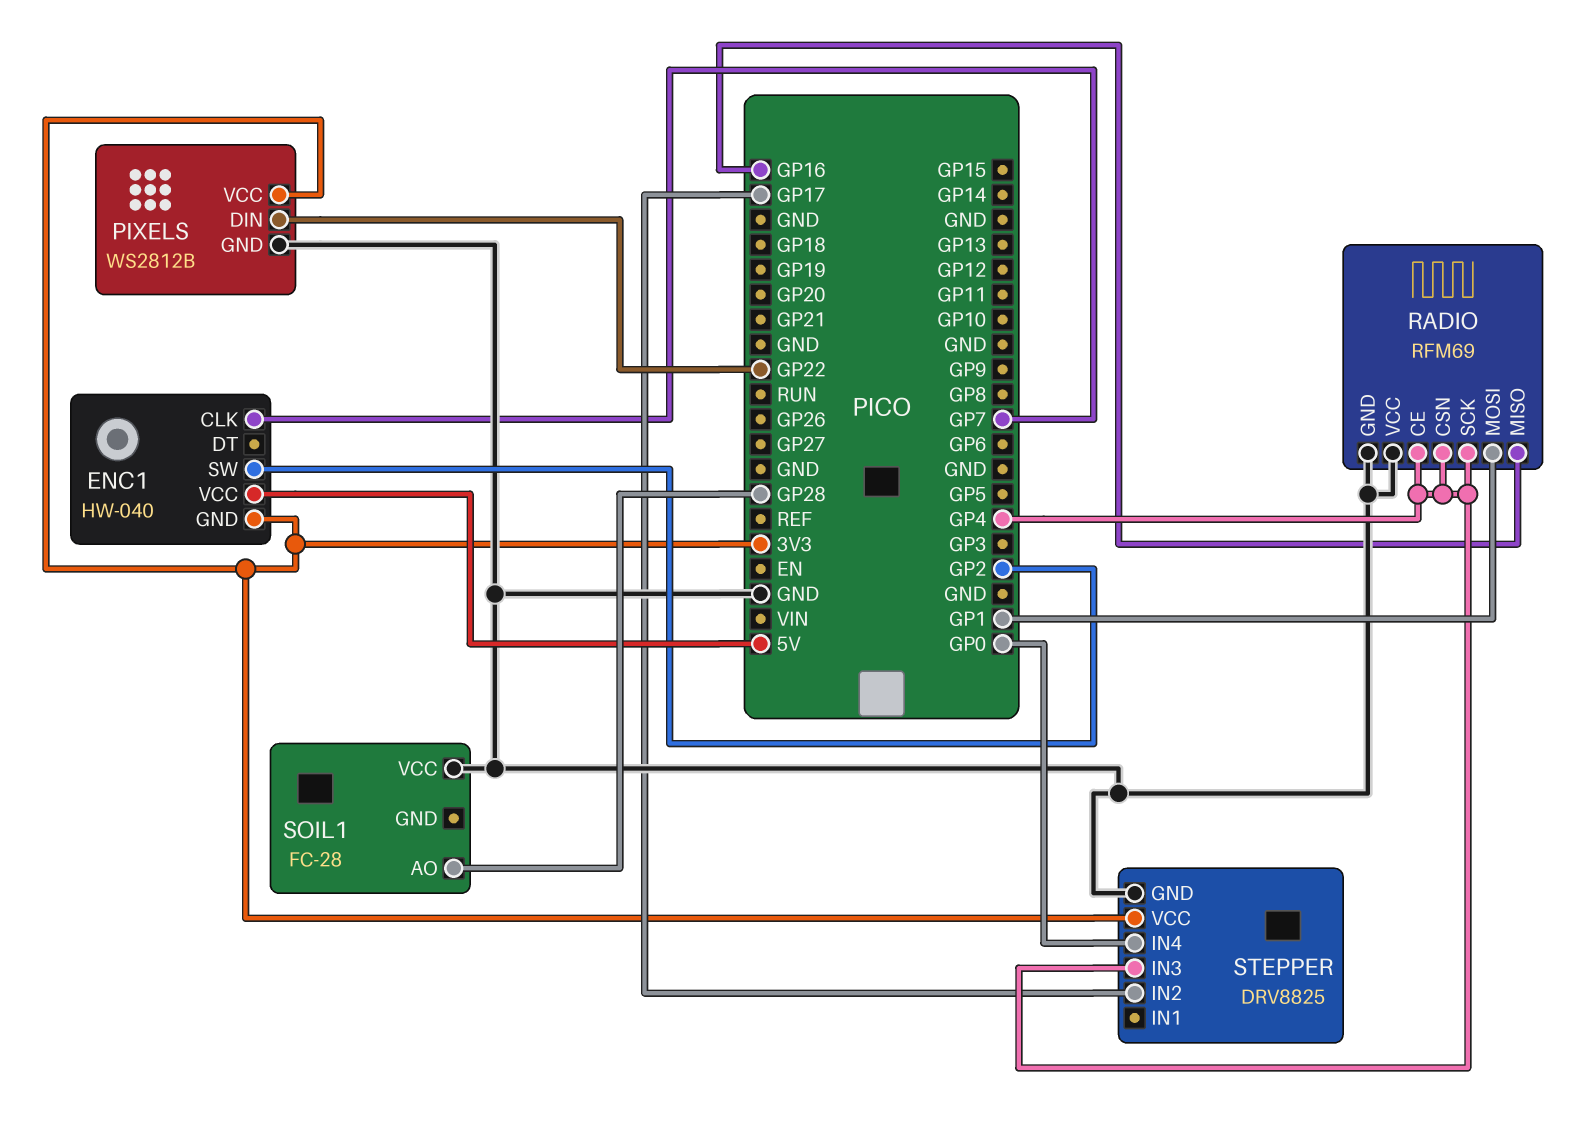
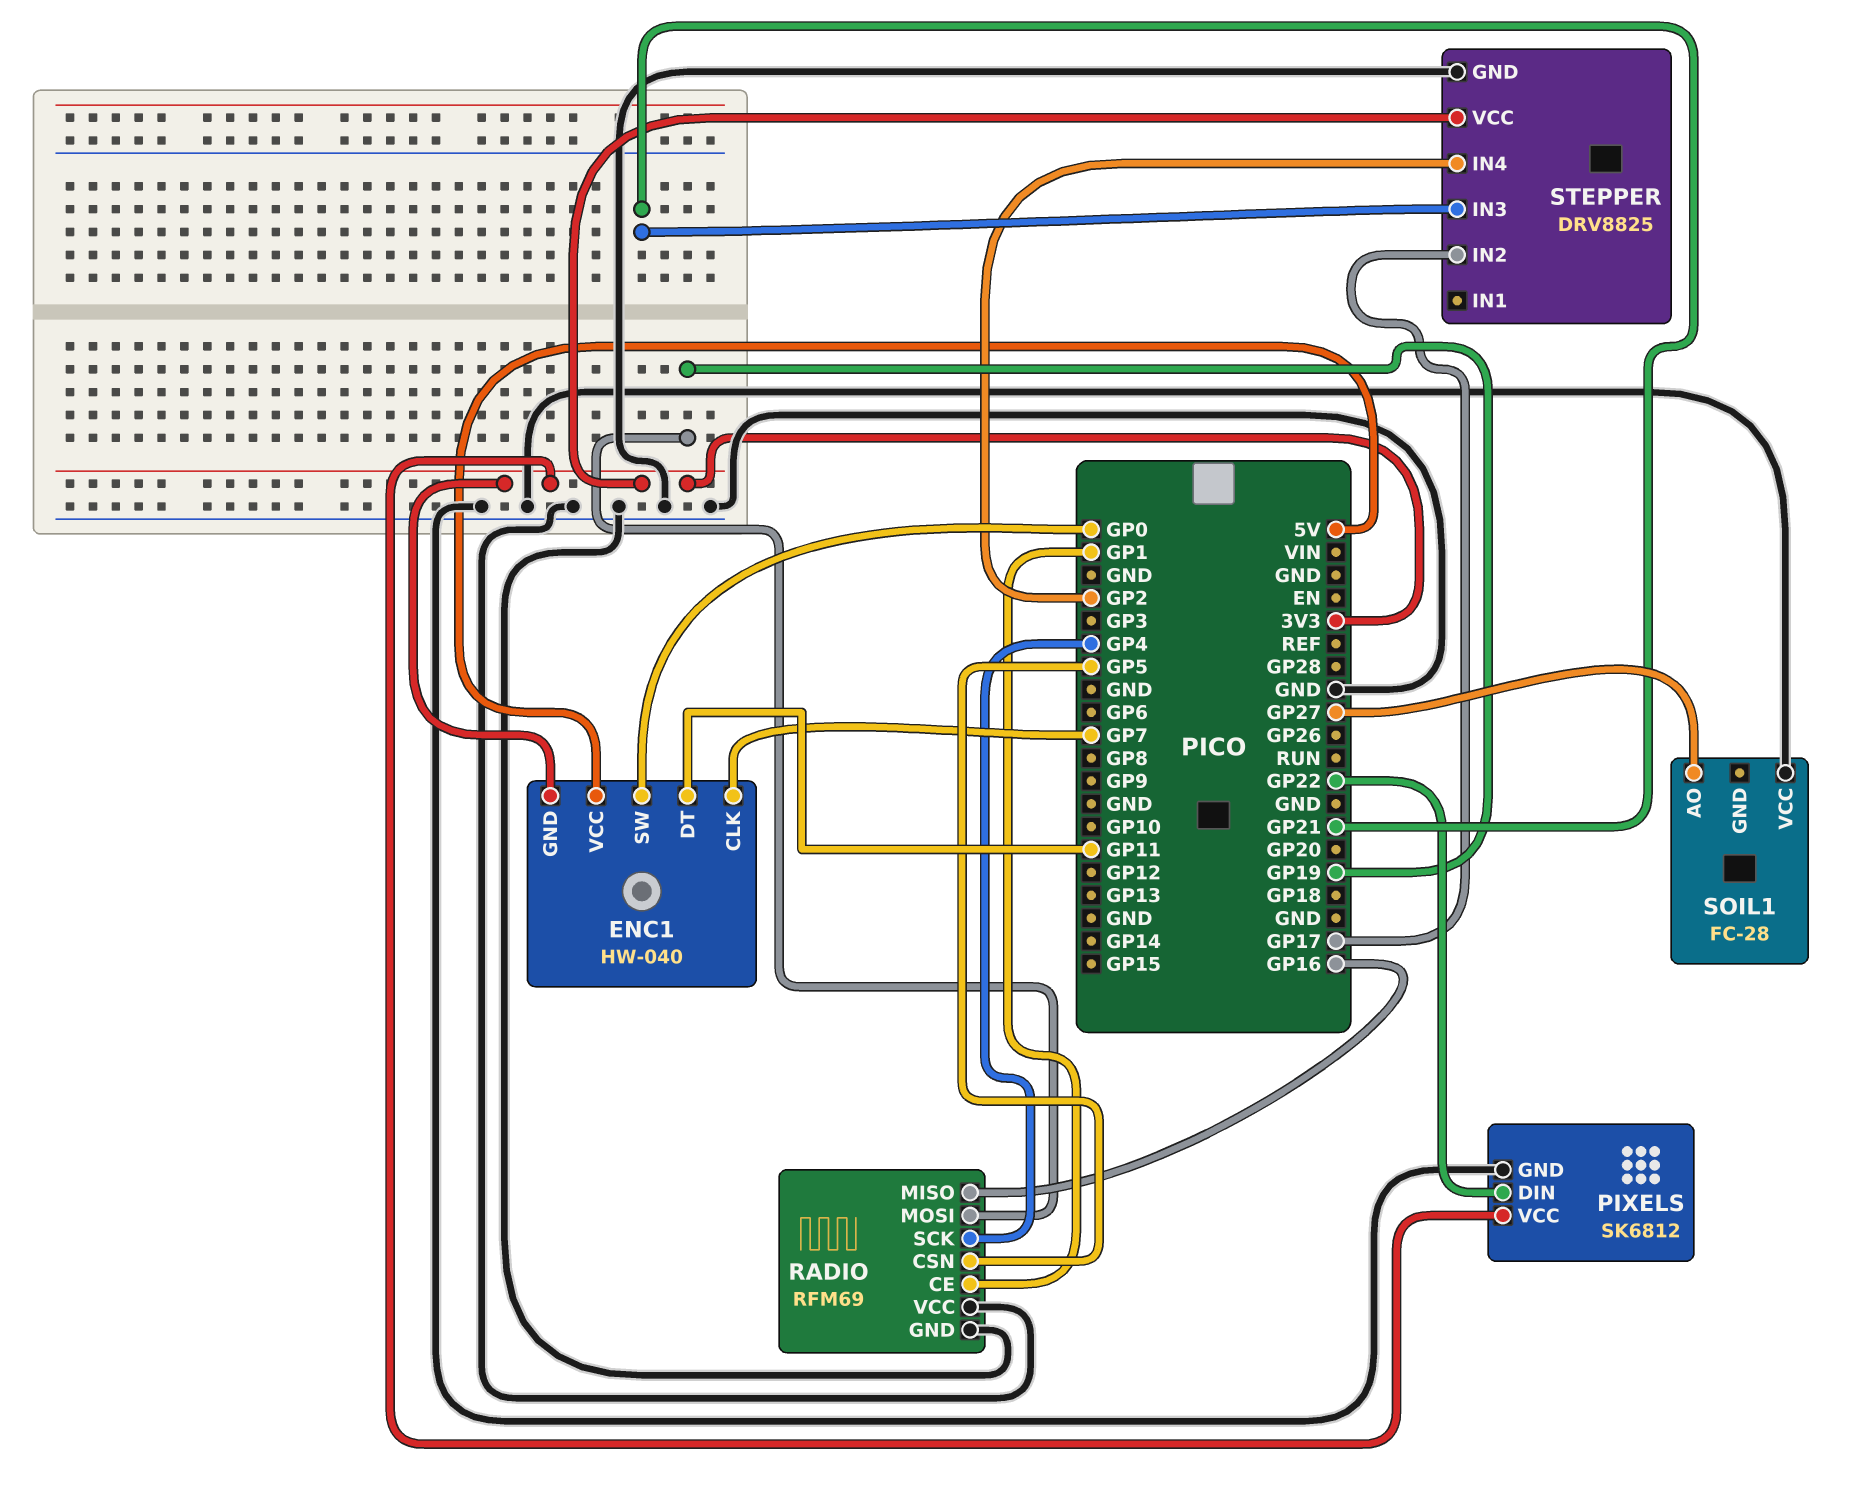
ENC1 pin DT: none -> GP11
ENC1 pin SW: GP2 -> GP0
PIXELS: WS2812B -> SK6812
RADIO pin CE: GP4 -> GP1
RADIO pin CSN: GP4 -> GP5
RADIO pin MOSI: GP1 -> GP19
SOIL1 pin AO: GP28 -> GP27
STEPPER pin IN3: GP4 -> GP21
STEPPER pin IN4: GP0 -> GP2

